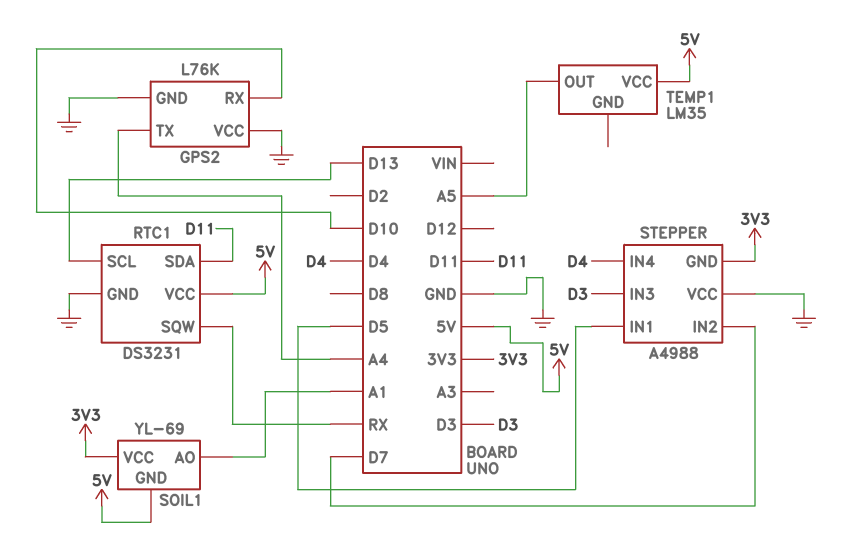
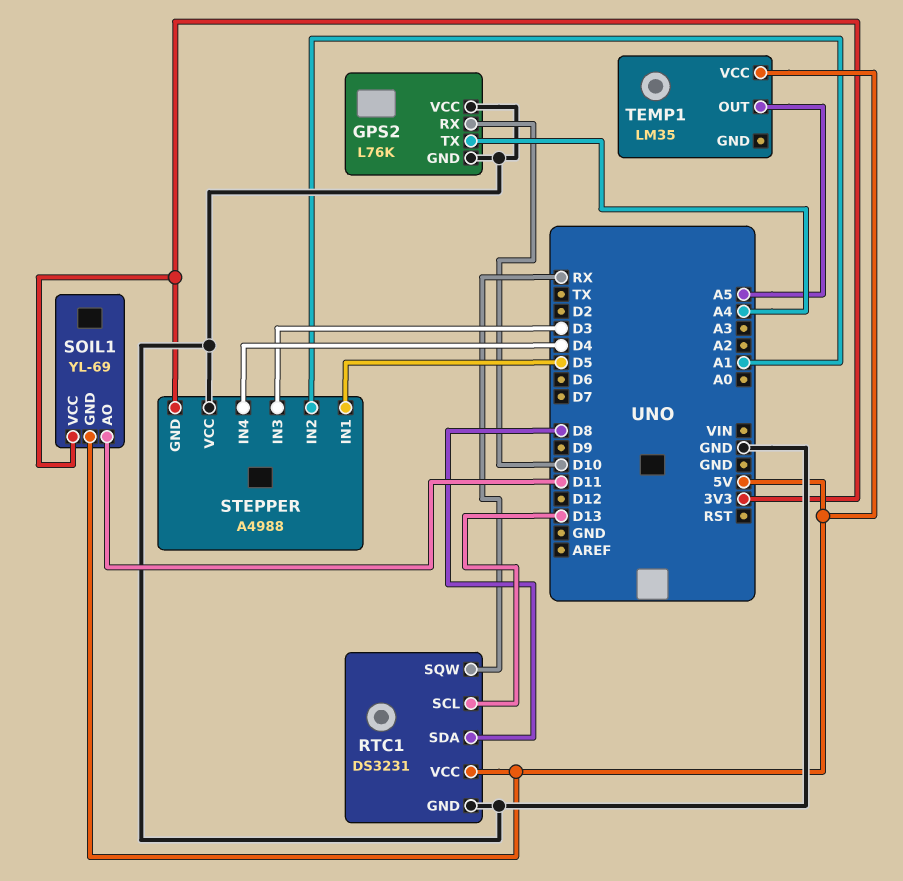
RTC1 pin SDA: D11 -> D8
SOIL1 pin AO: A1 -> D11
STEPPER pin IN2: D7 -> A1

